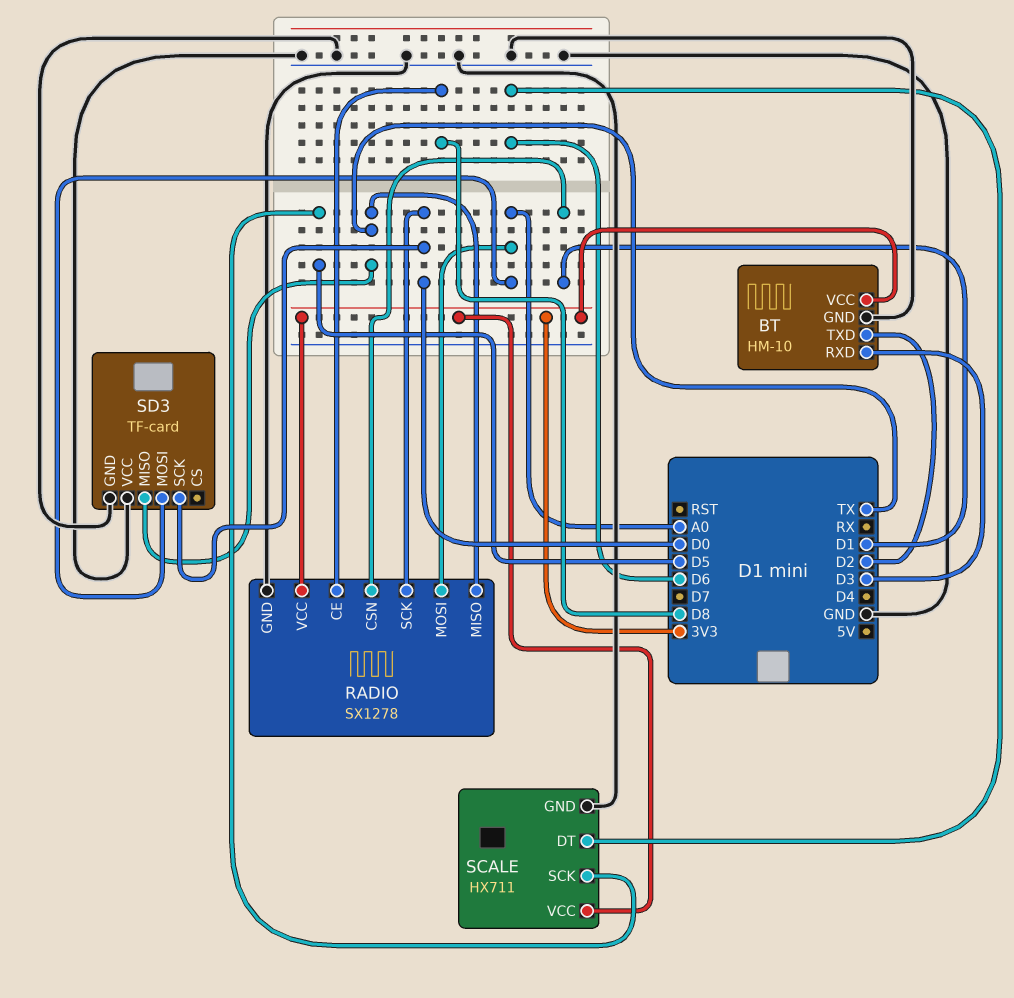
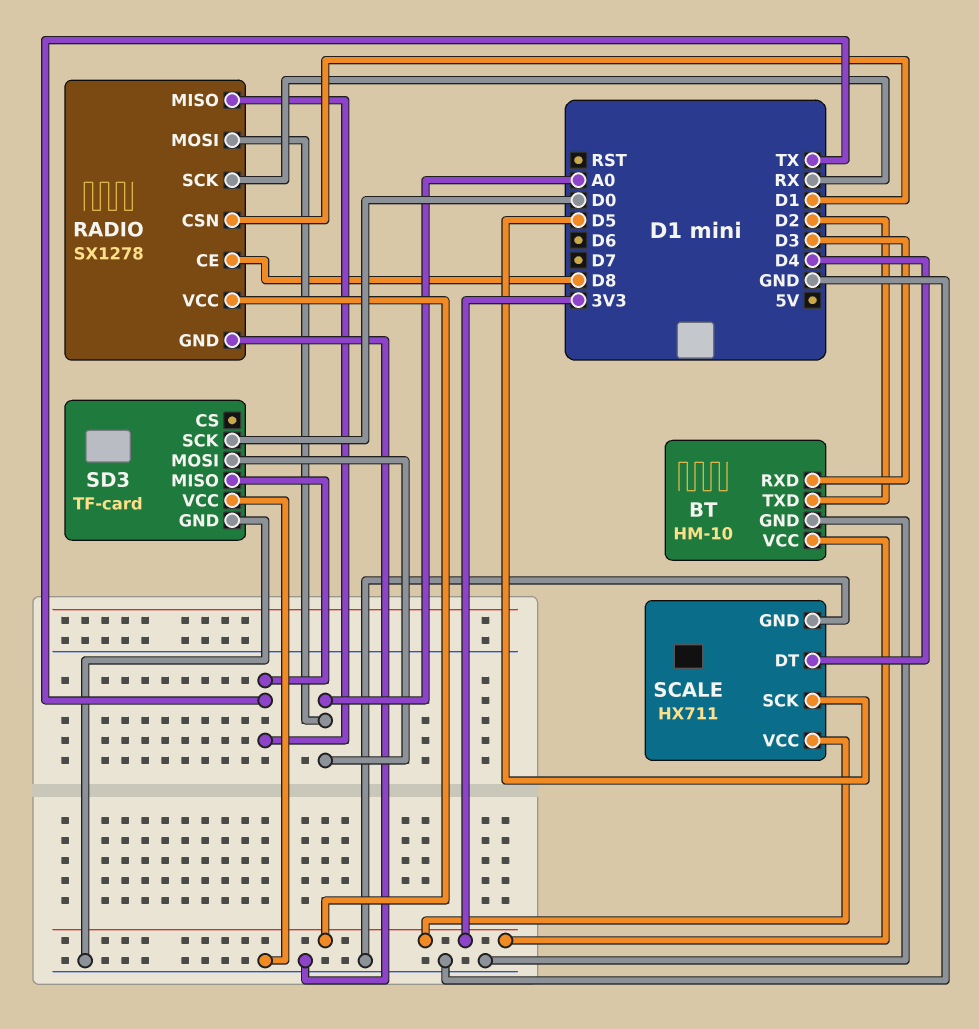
RADIO pin SCK: D0 -> RX
SCALE pin DT: D6 -> D4

